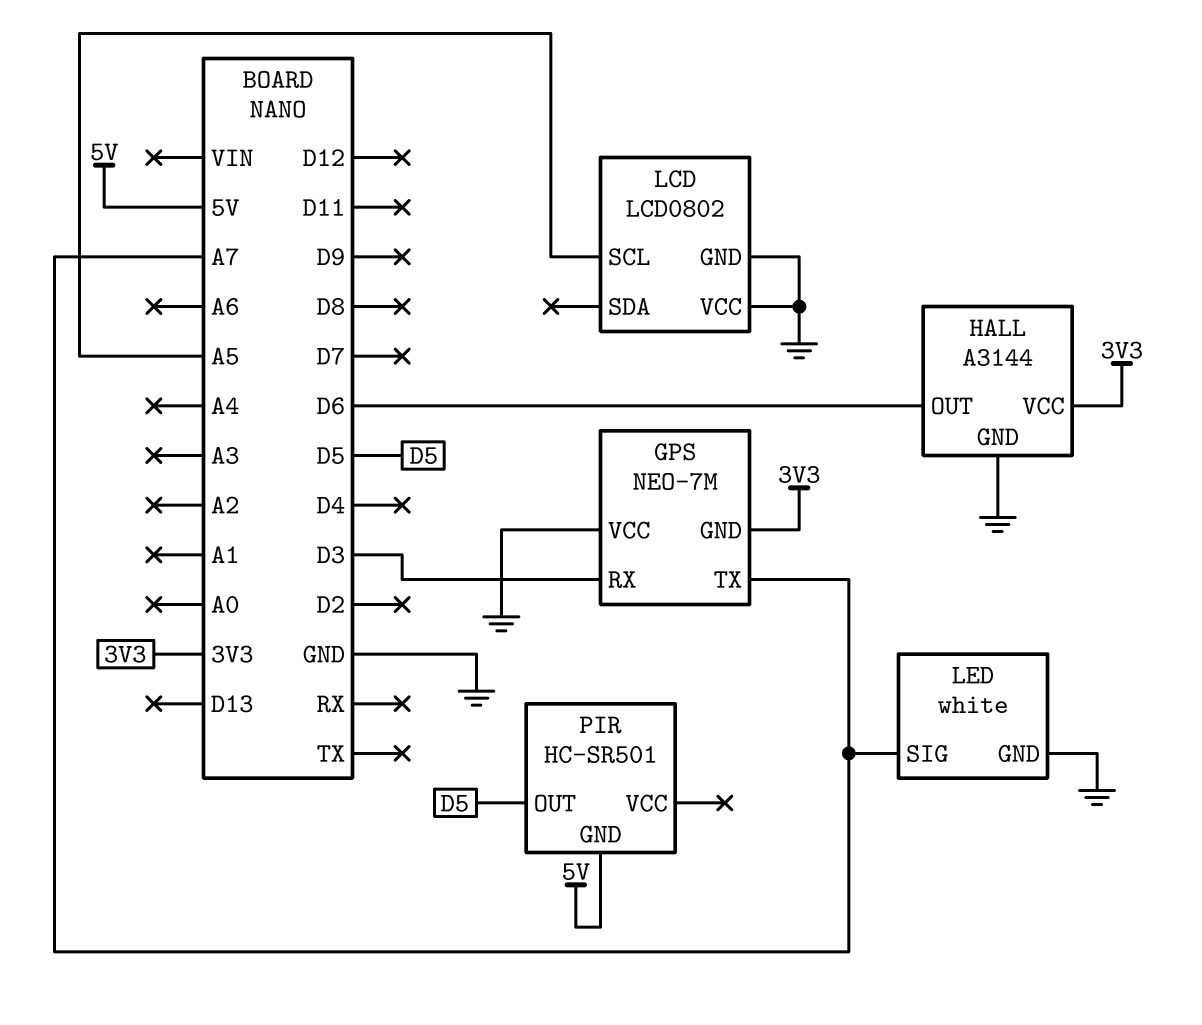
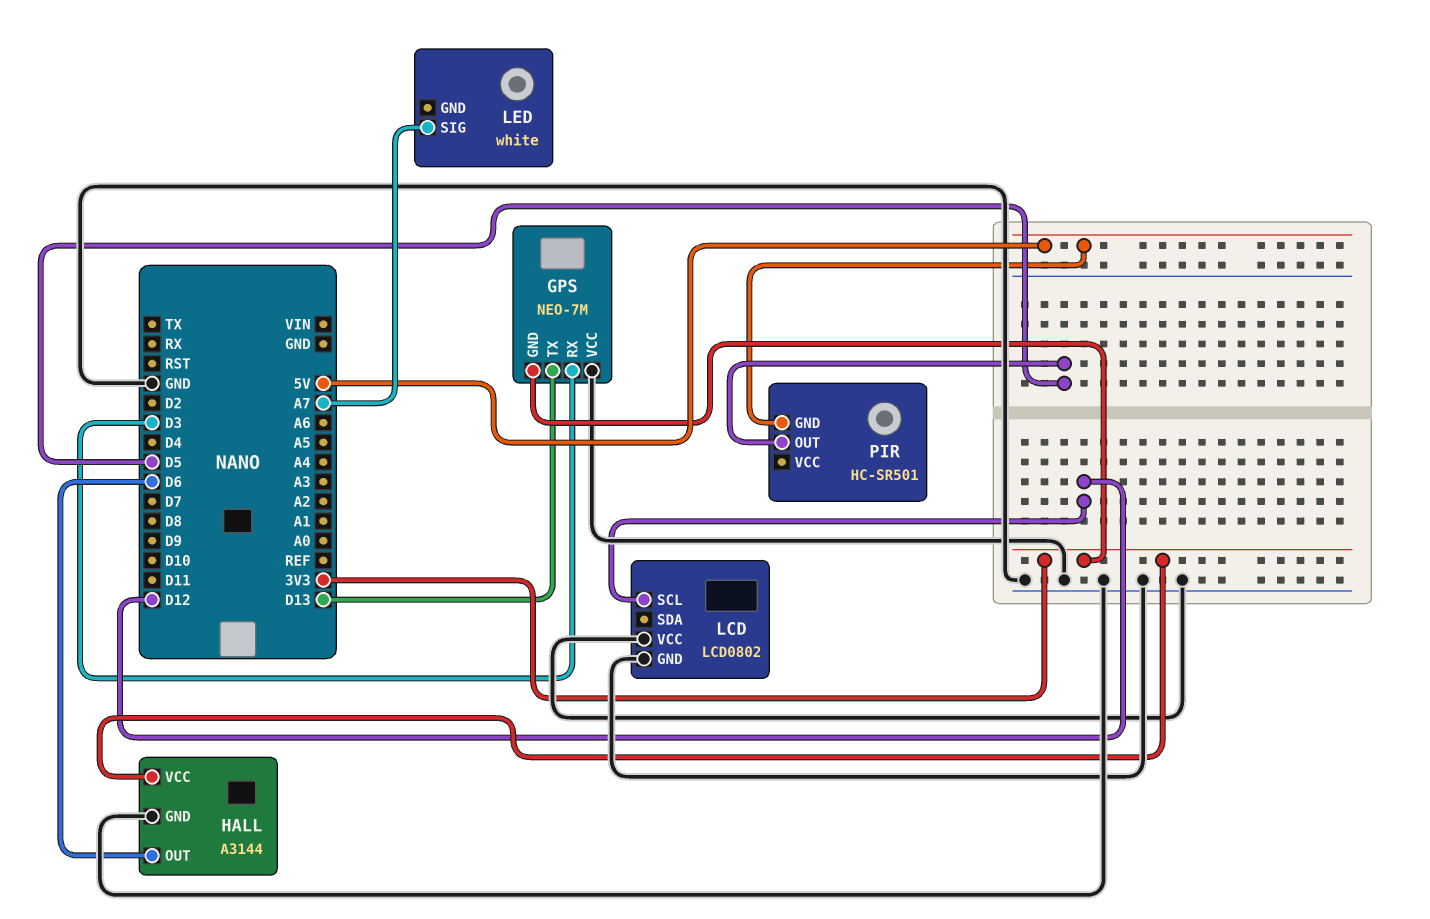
GPS pin TX: A7 -> D13
LCD pin SCL: A5 -> D12
LED pin GND: GND -> none

